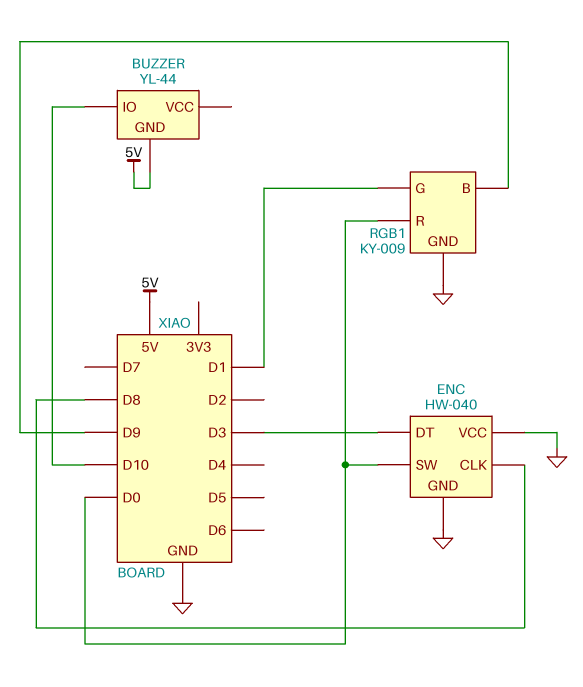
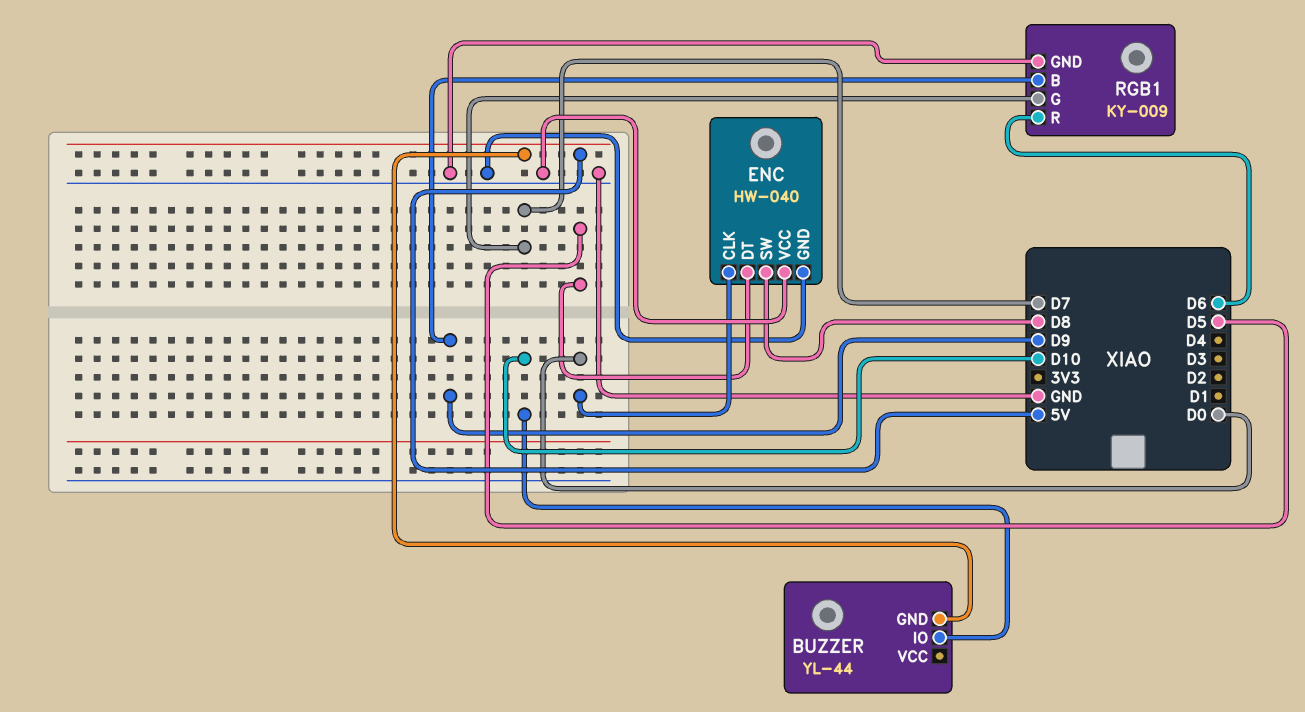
ENC pin CLK: D8 -> D0
ENC pin DT: D3 -> D5
ENC pin SW: D0 -> D8
RGB1 pin G: D1 -> D7
RGB1 pin R: D0 -> D6

